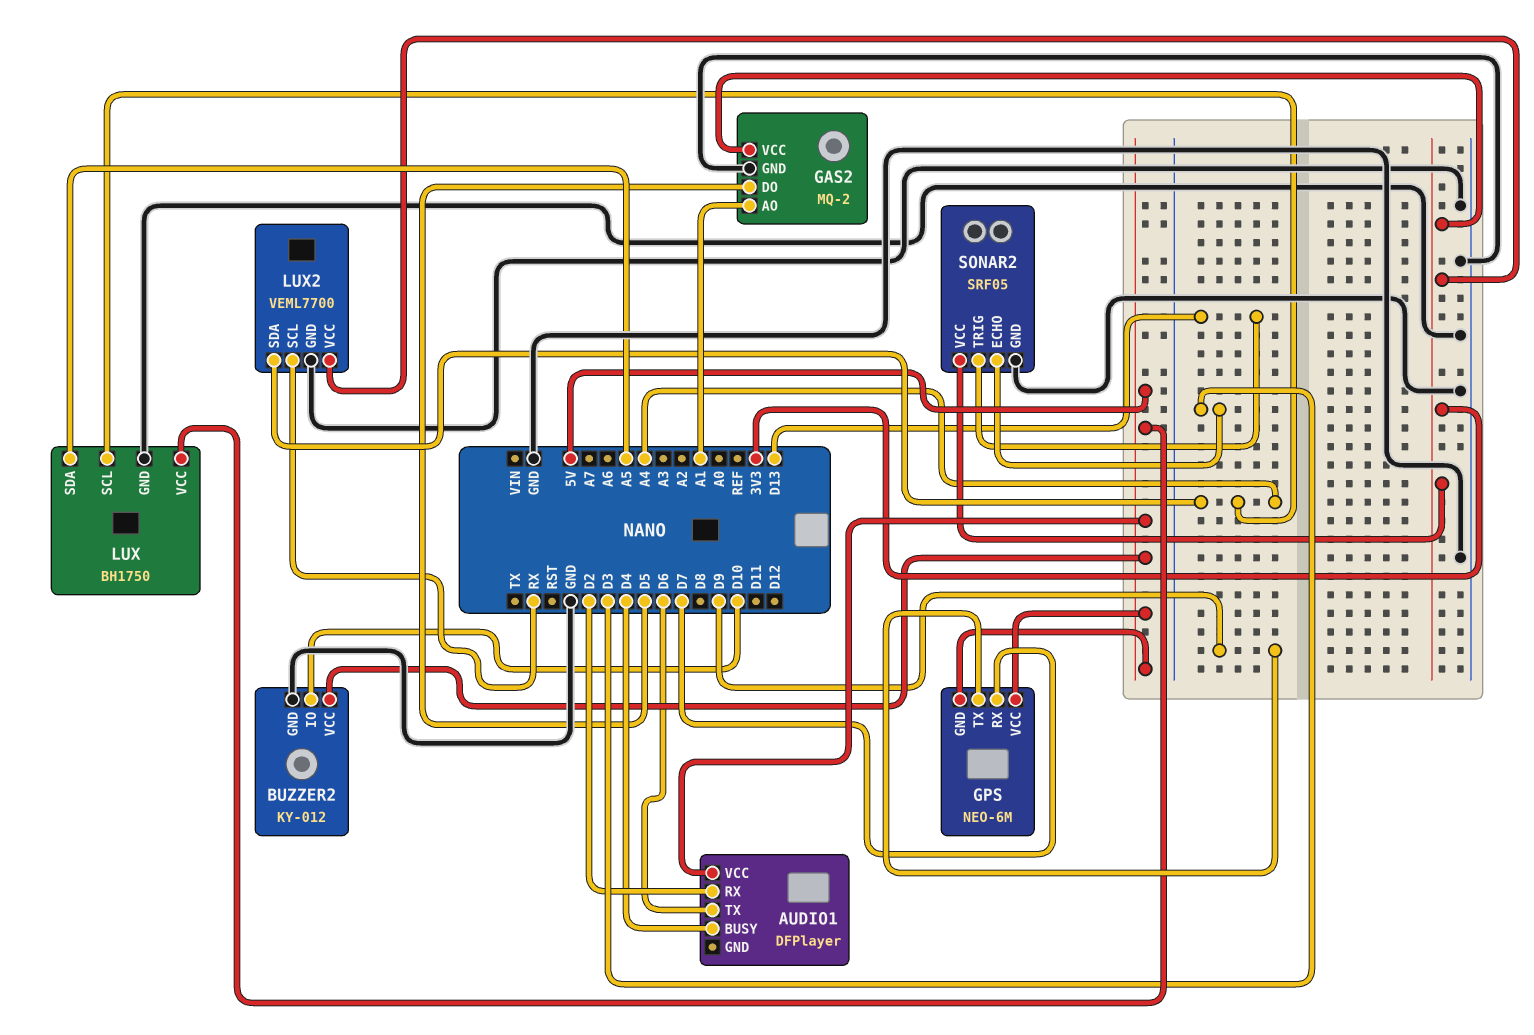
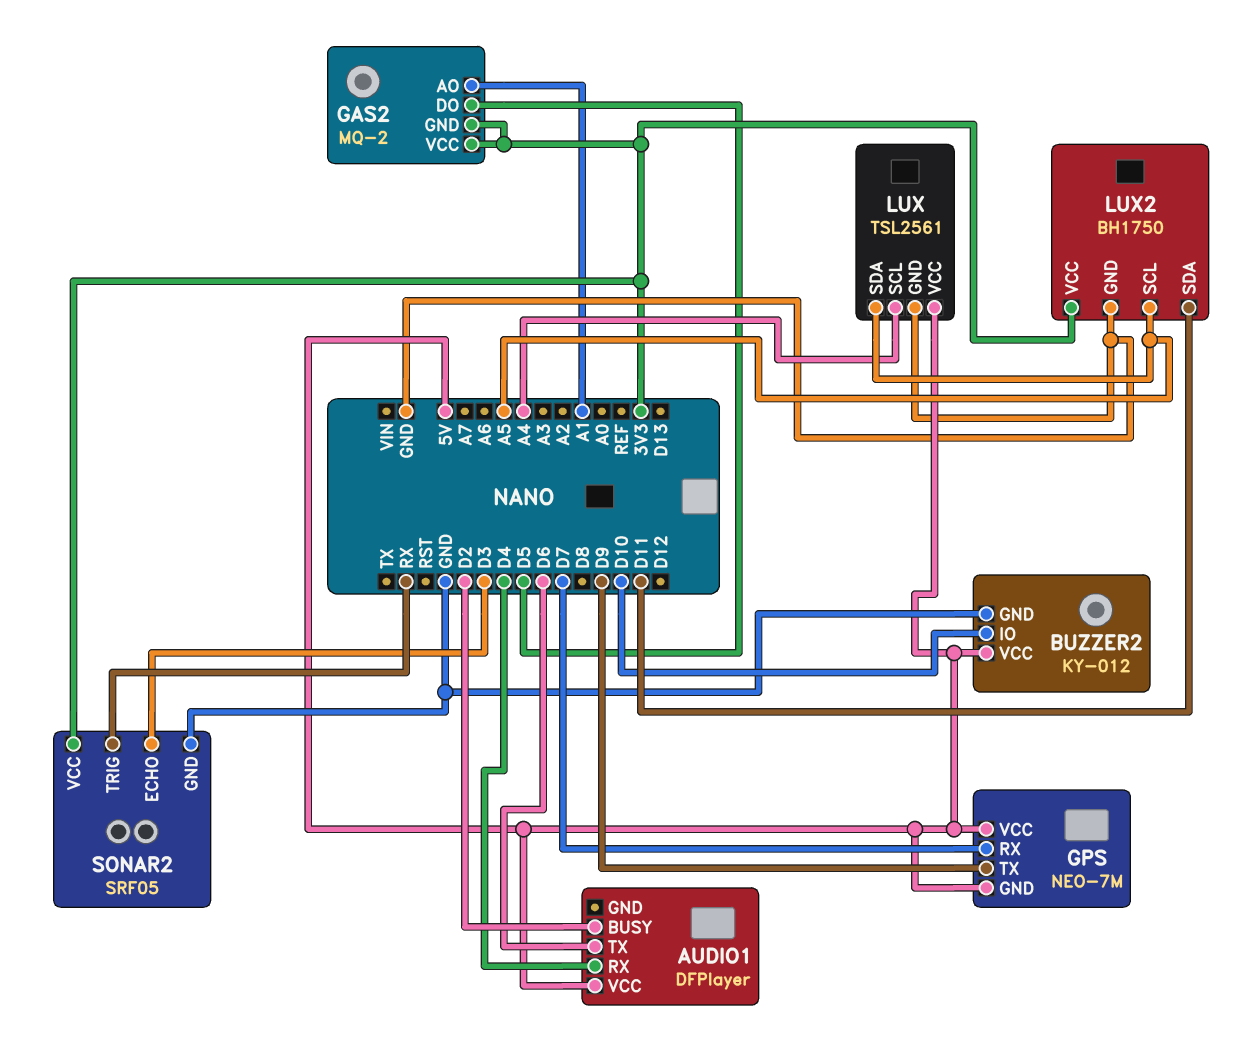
AUDIO1 pin BUSY: D4 -> D2
AUDIO1 pin RX: D2 -> D4
GAS2 pin GND: GND -> 3V3
GPS: NEO-6M -> NEO-7M
LUX: BH1750 -> TSL2561
LUX2: VEML7700 -> BH1750
LUX2 pin SCL: RX -> A5
LUX2 pin SDA: A4 -> D11
SONAR2 pin TRIG: D13 -> RX

